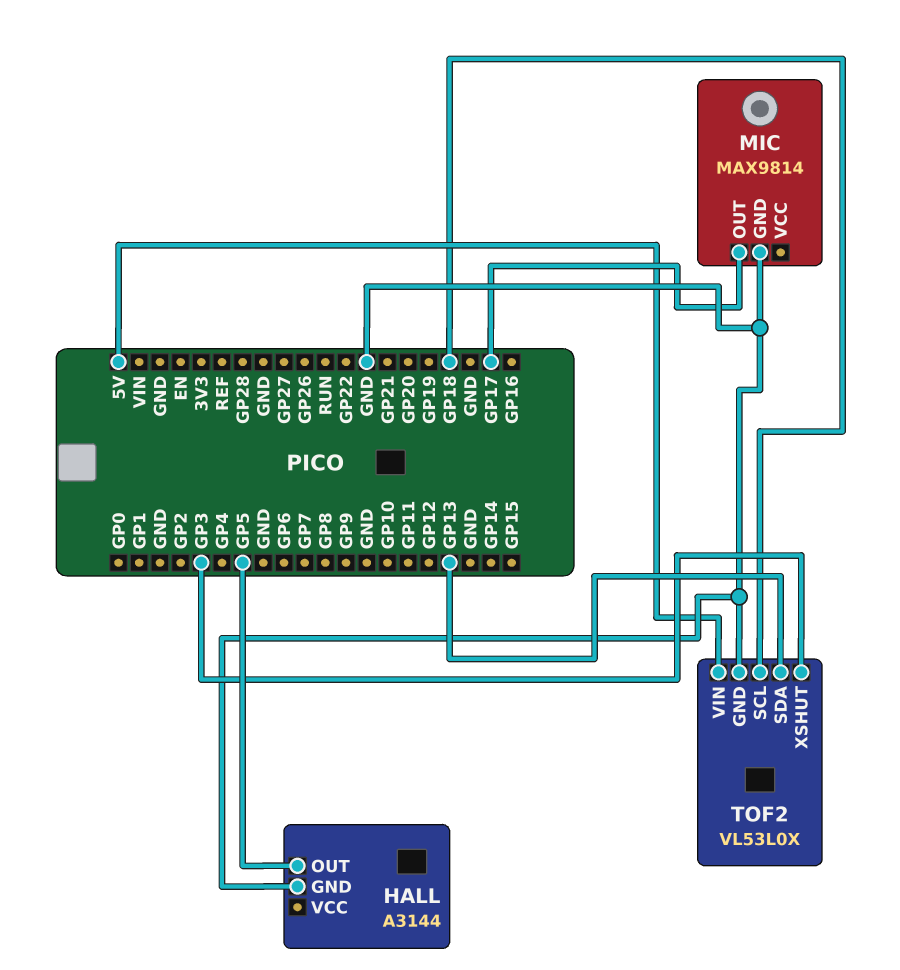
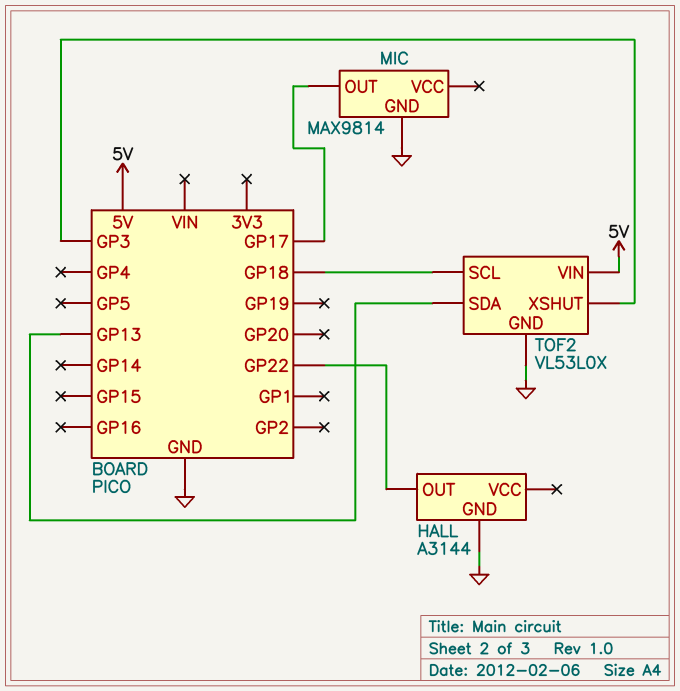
HALL pin OUT: GP5 -> GP22

